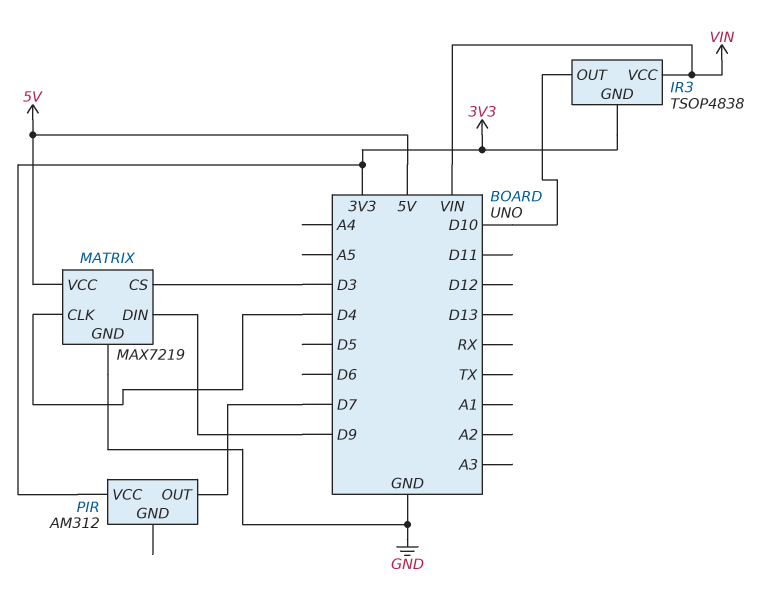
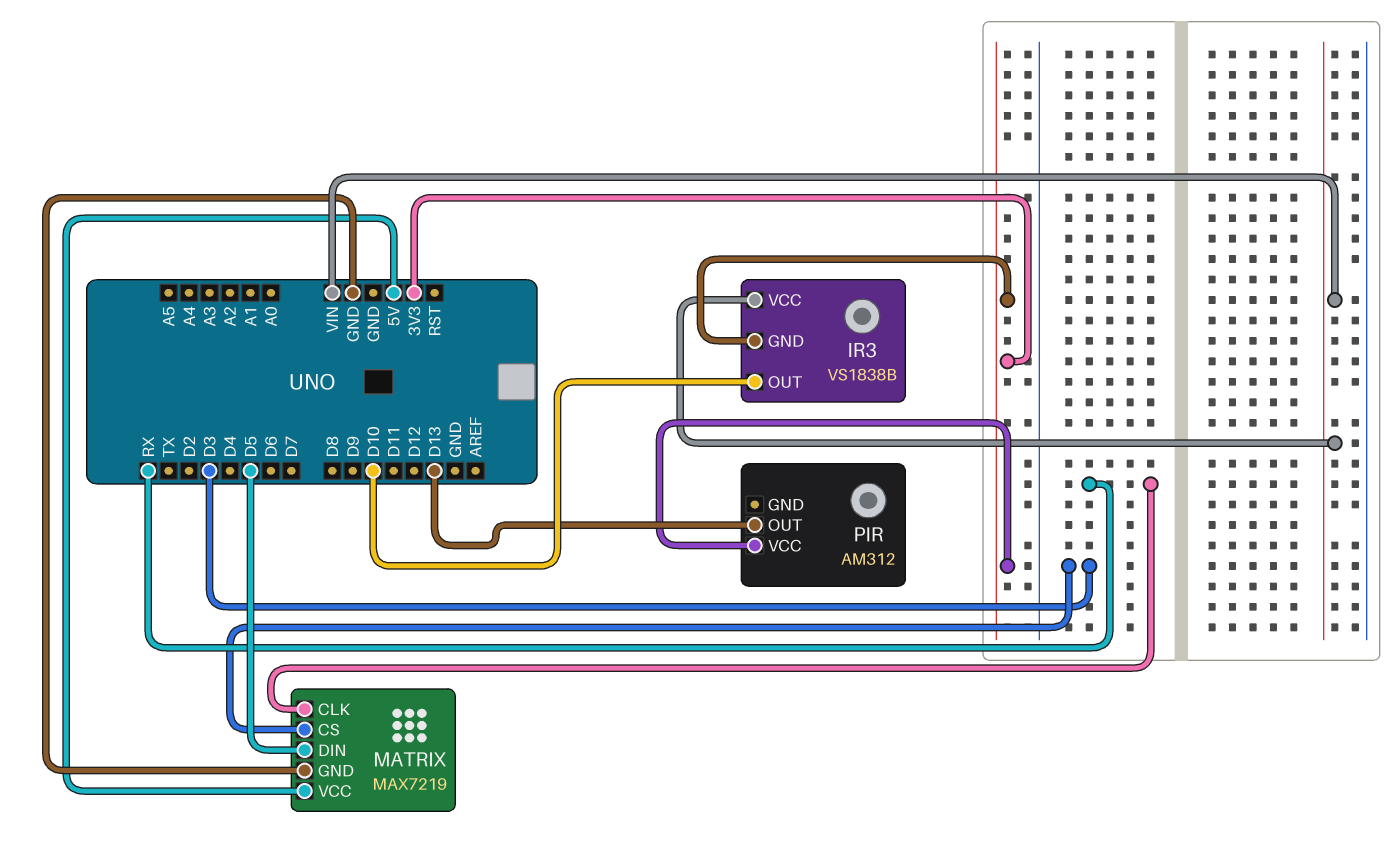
IR3: TSOP4838 -> VS1838B
MATRIX pin CLK: D4 -> RX
MATRIX pin DIN: D9 -> D5
PIR pin OUT: D7 -> D13

